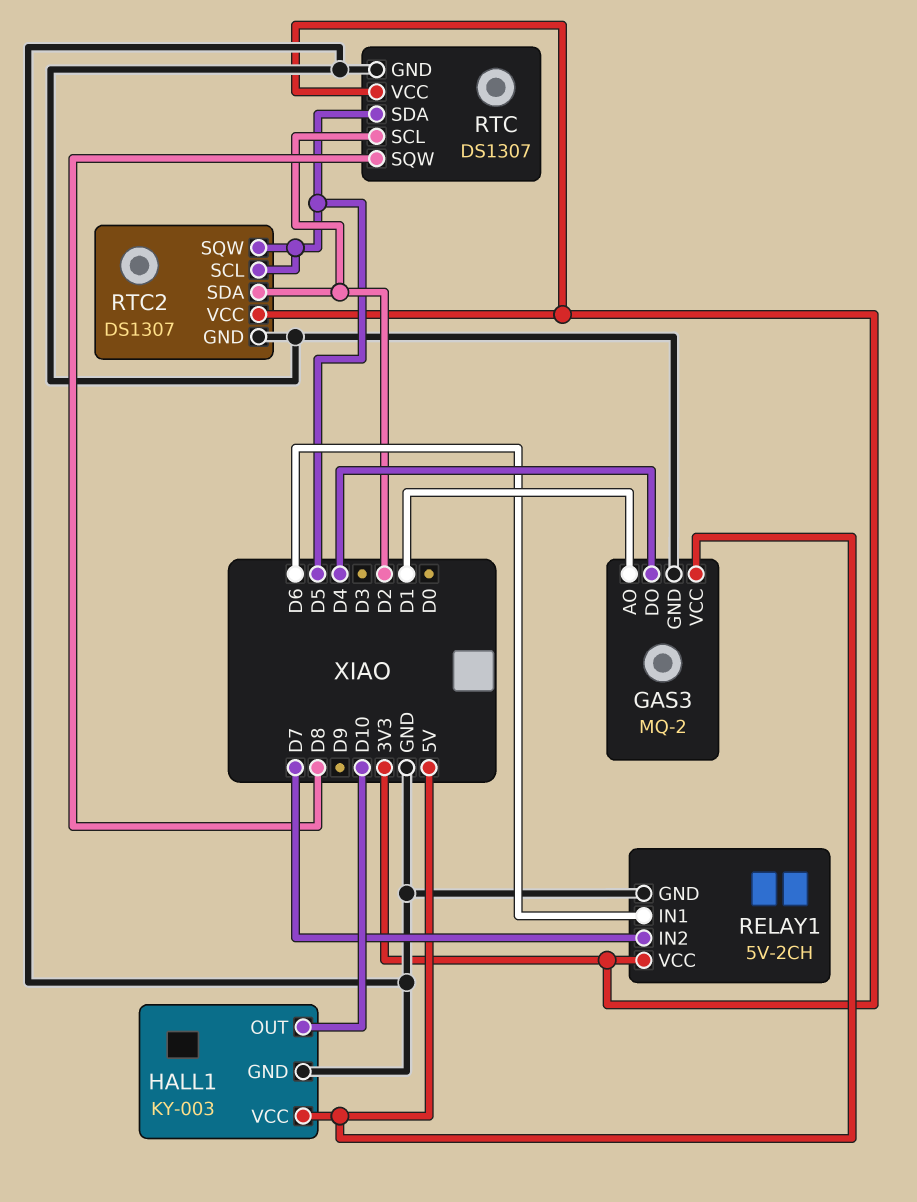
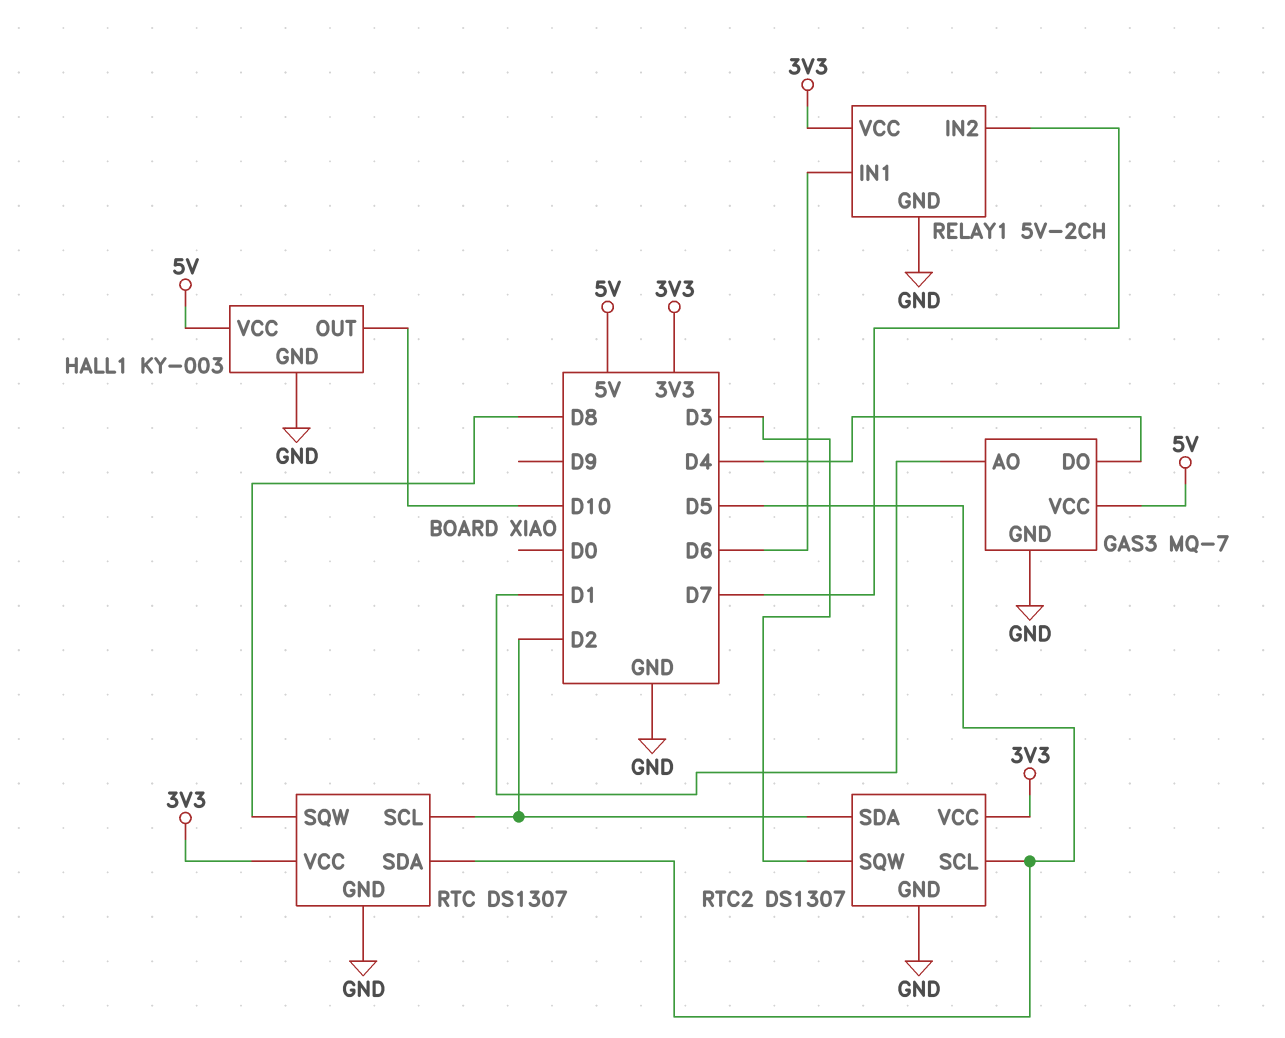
GAS3: MQ-2 -> MQ-7
RTC2 pin SQW: D5 -> D3

